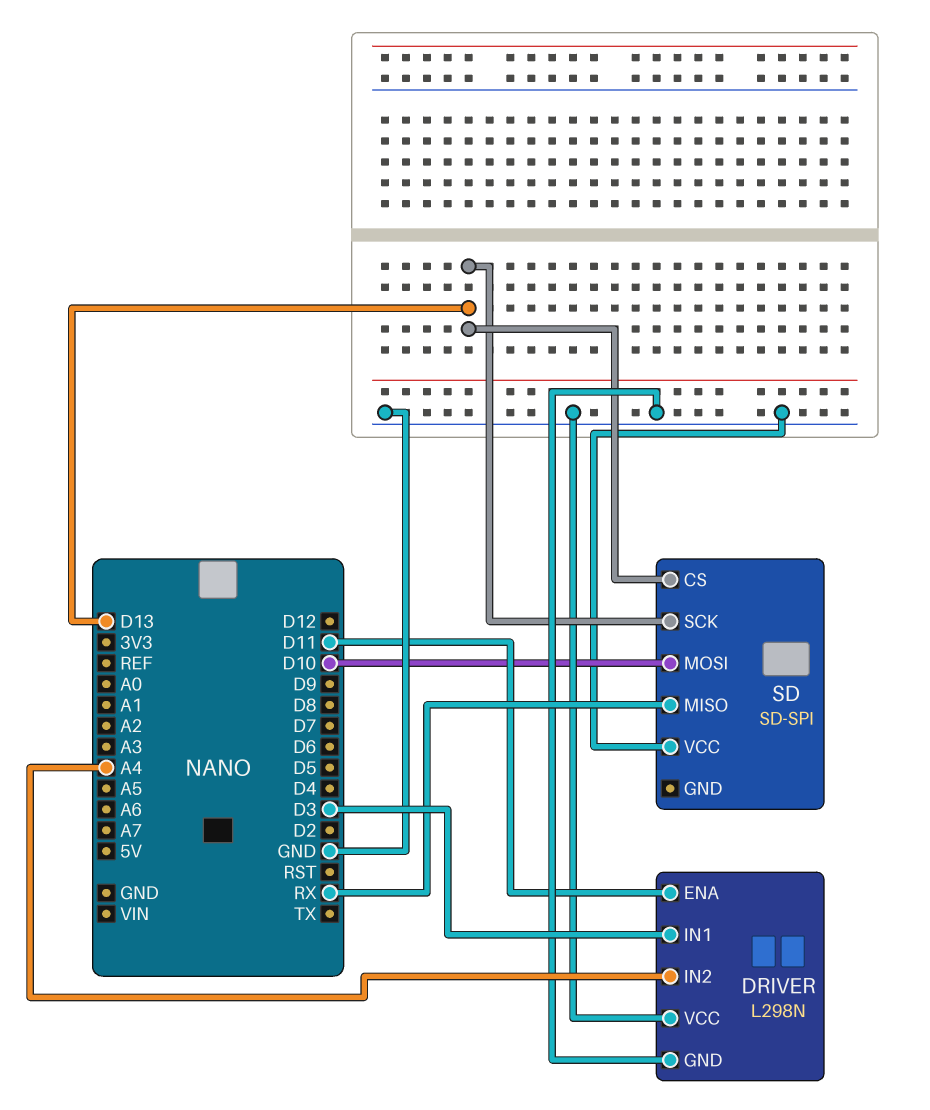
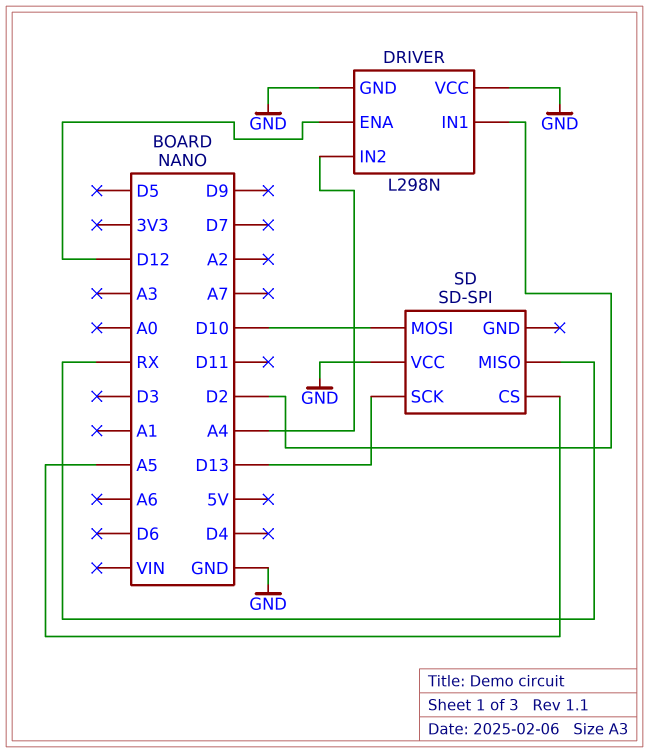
DRIVER pin ENA: D11 -> D12
DRIVER pin IN1: D3 -> D2
SD pin CS: D13 -> A5

